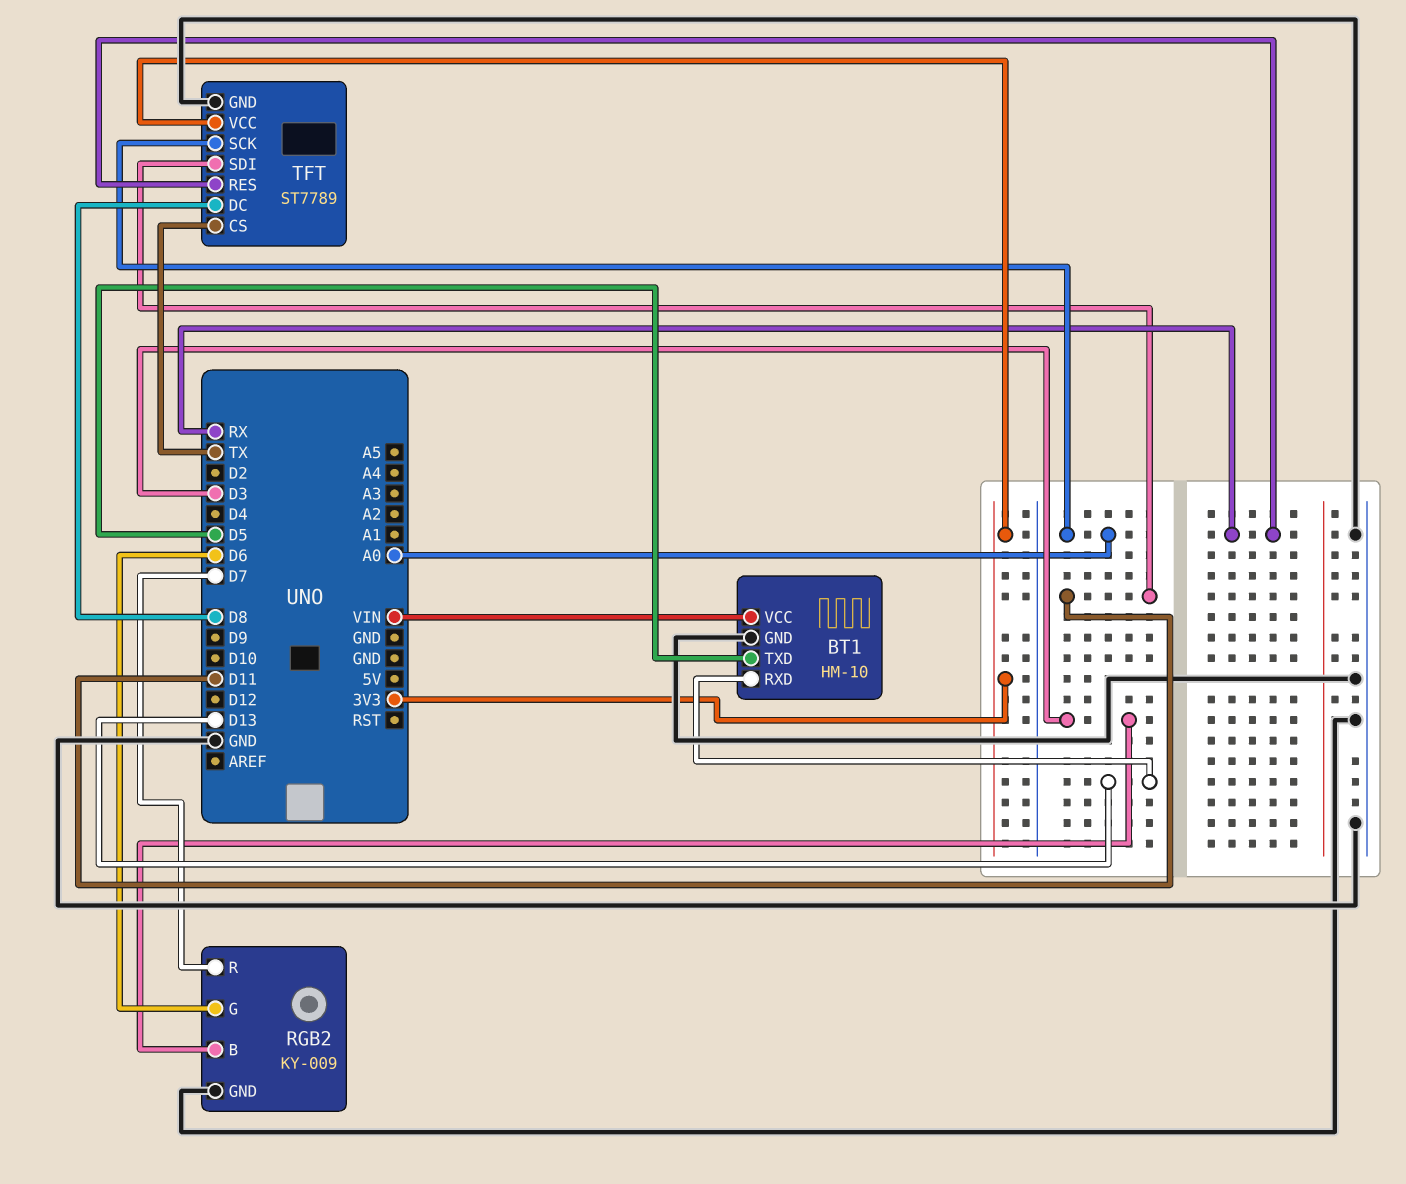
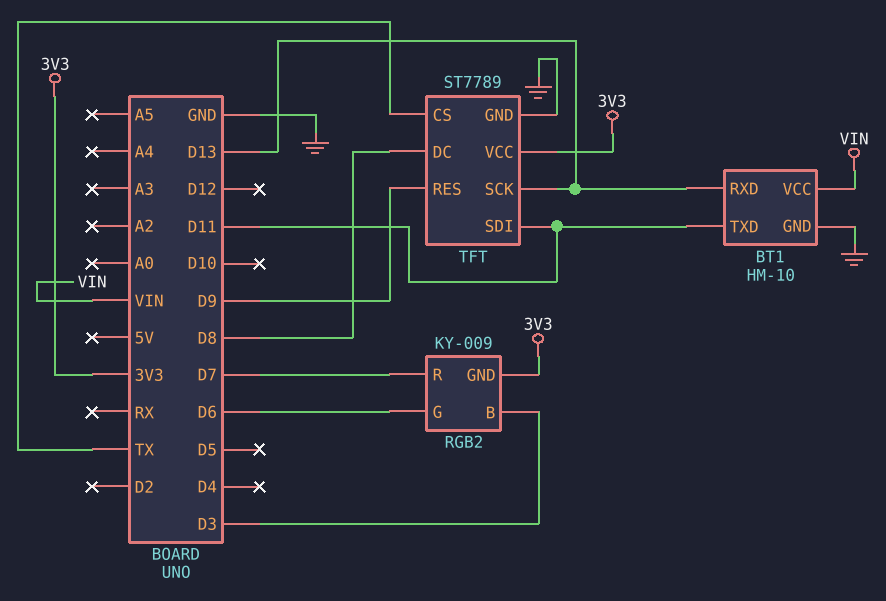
BT1 pin TXD: D5 -> D11
RGB2 pin GND: GND -> 3V3
TFT pin RES: RX -> D9
TFT pin SCK: A0 -> D13

